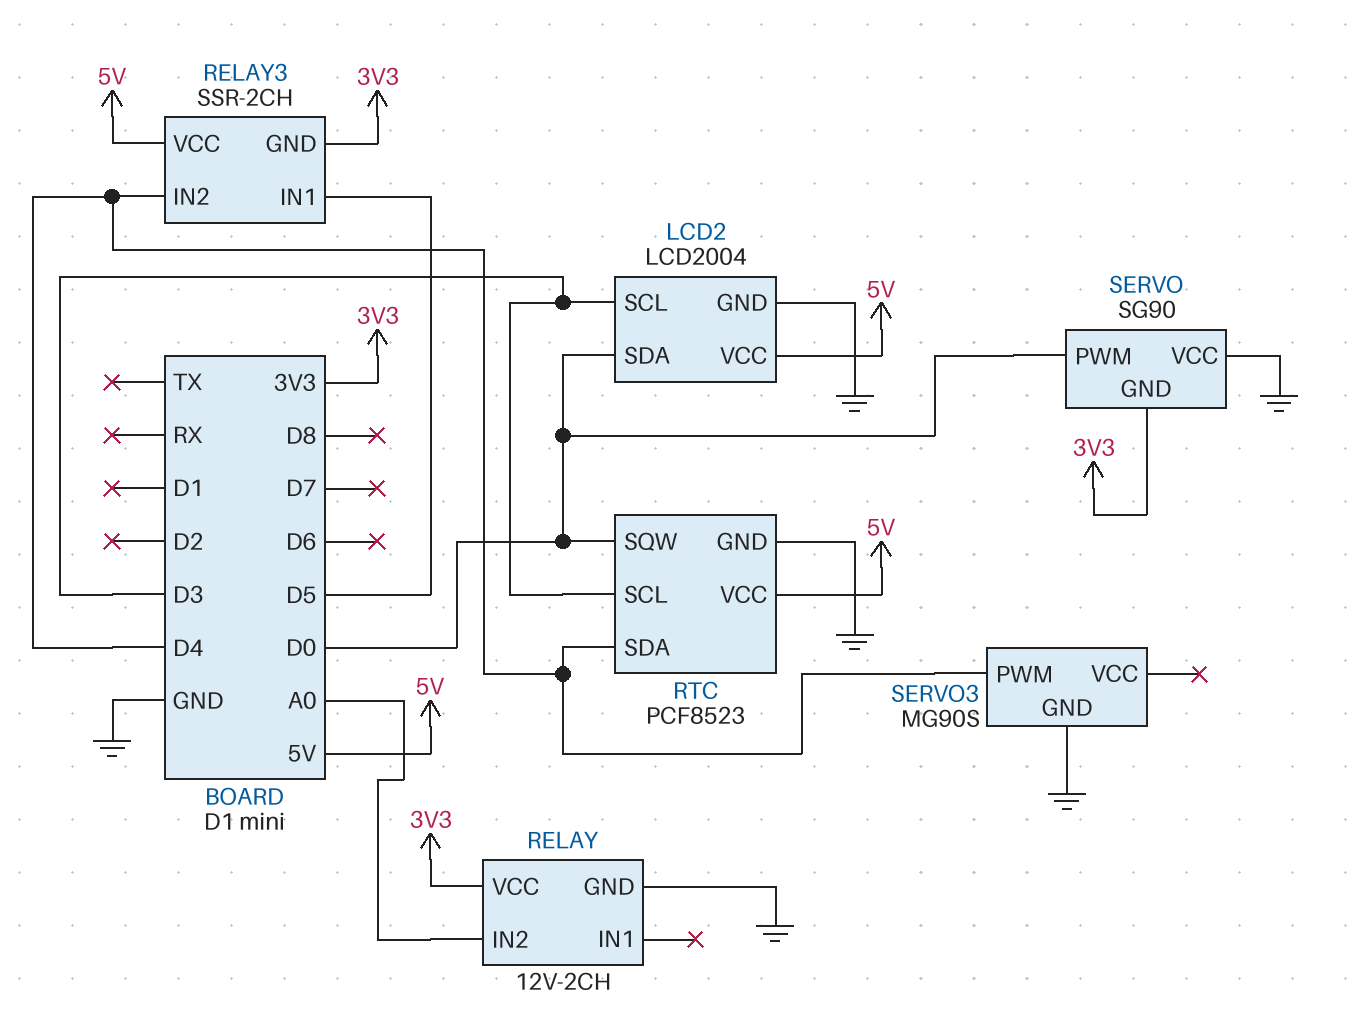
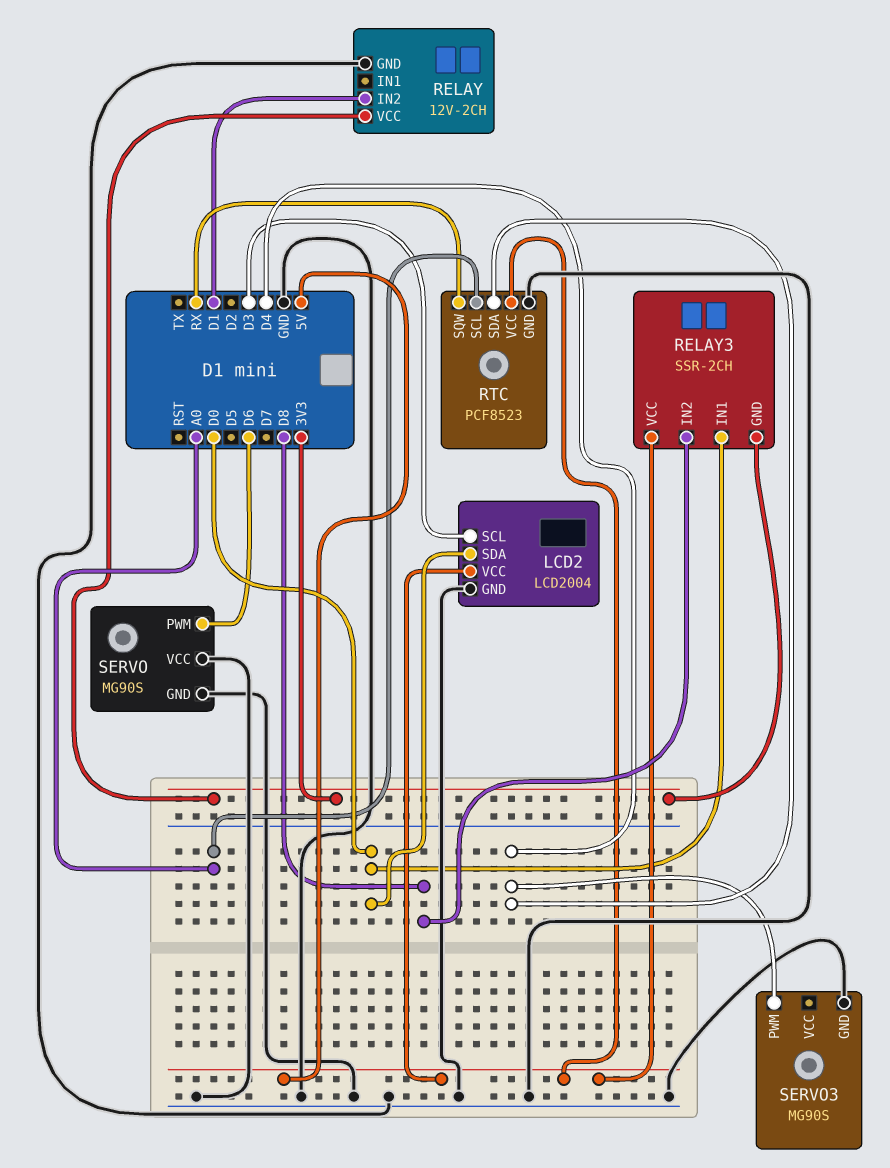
RELAY pin IN2: A0 -> D1
RELAY3 pin IN1: D5 -> D0
RELAY3 pin IN2: D4 -> D8
RTC pin SCL: D3 -> A0
RTC pin SQW: D0 -> RX
SERVO: SG90 -> MG90S
SERVO pin GND: 3V3 -> GND
SERVO pin PWM: D0 -> D6

